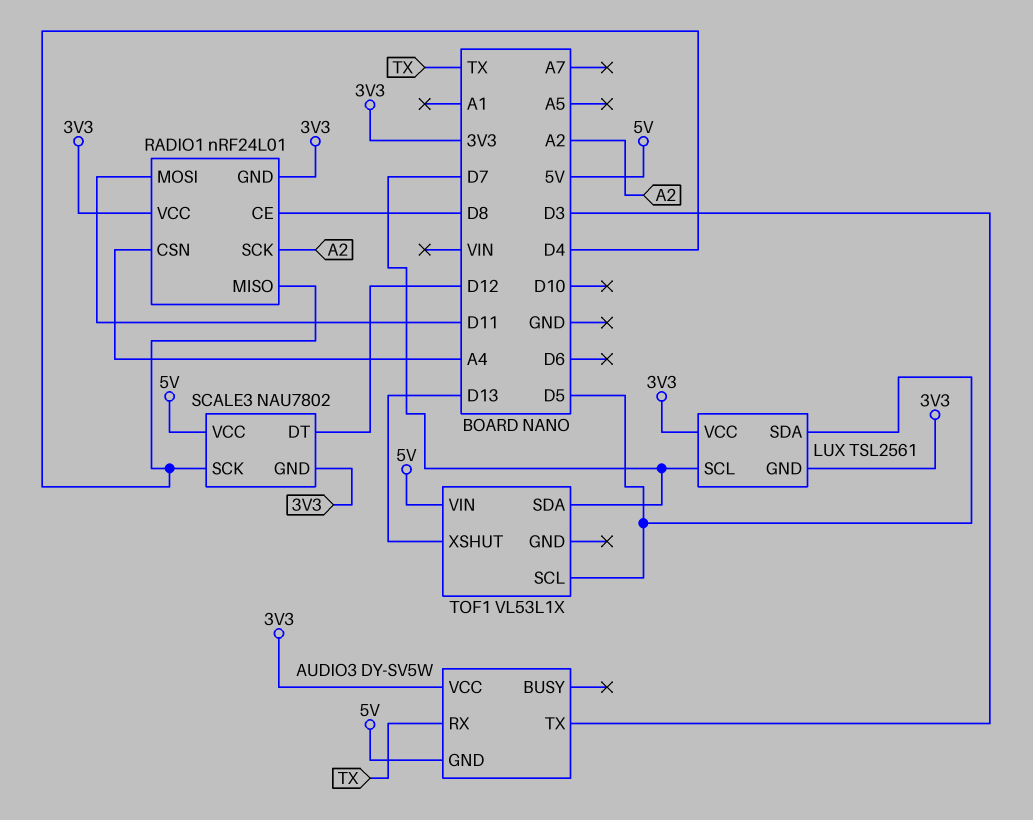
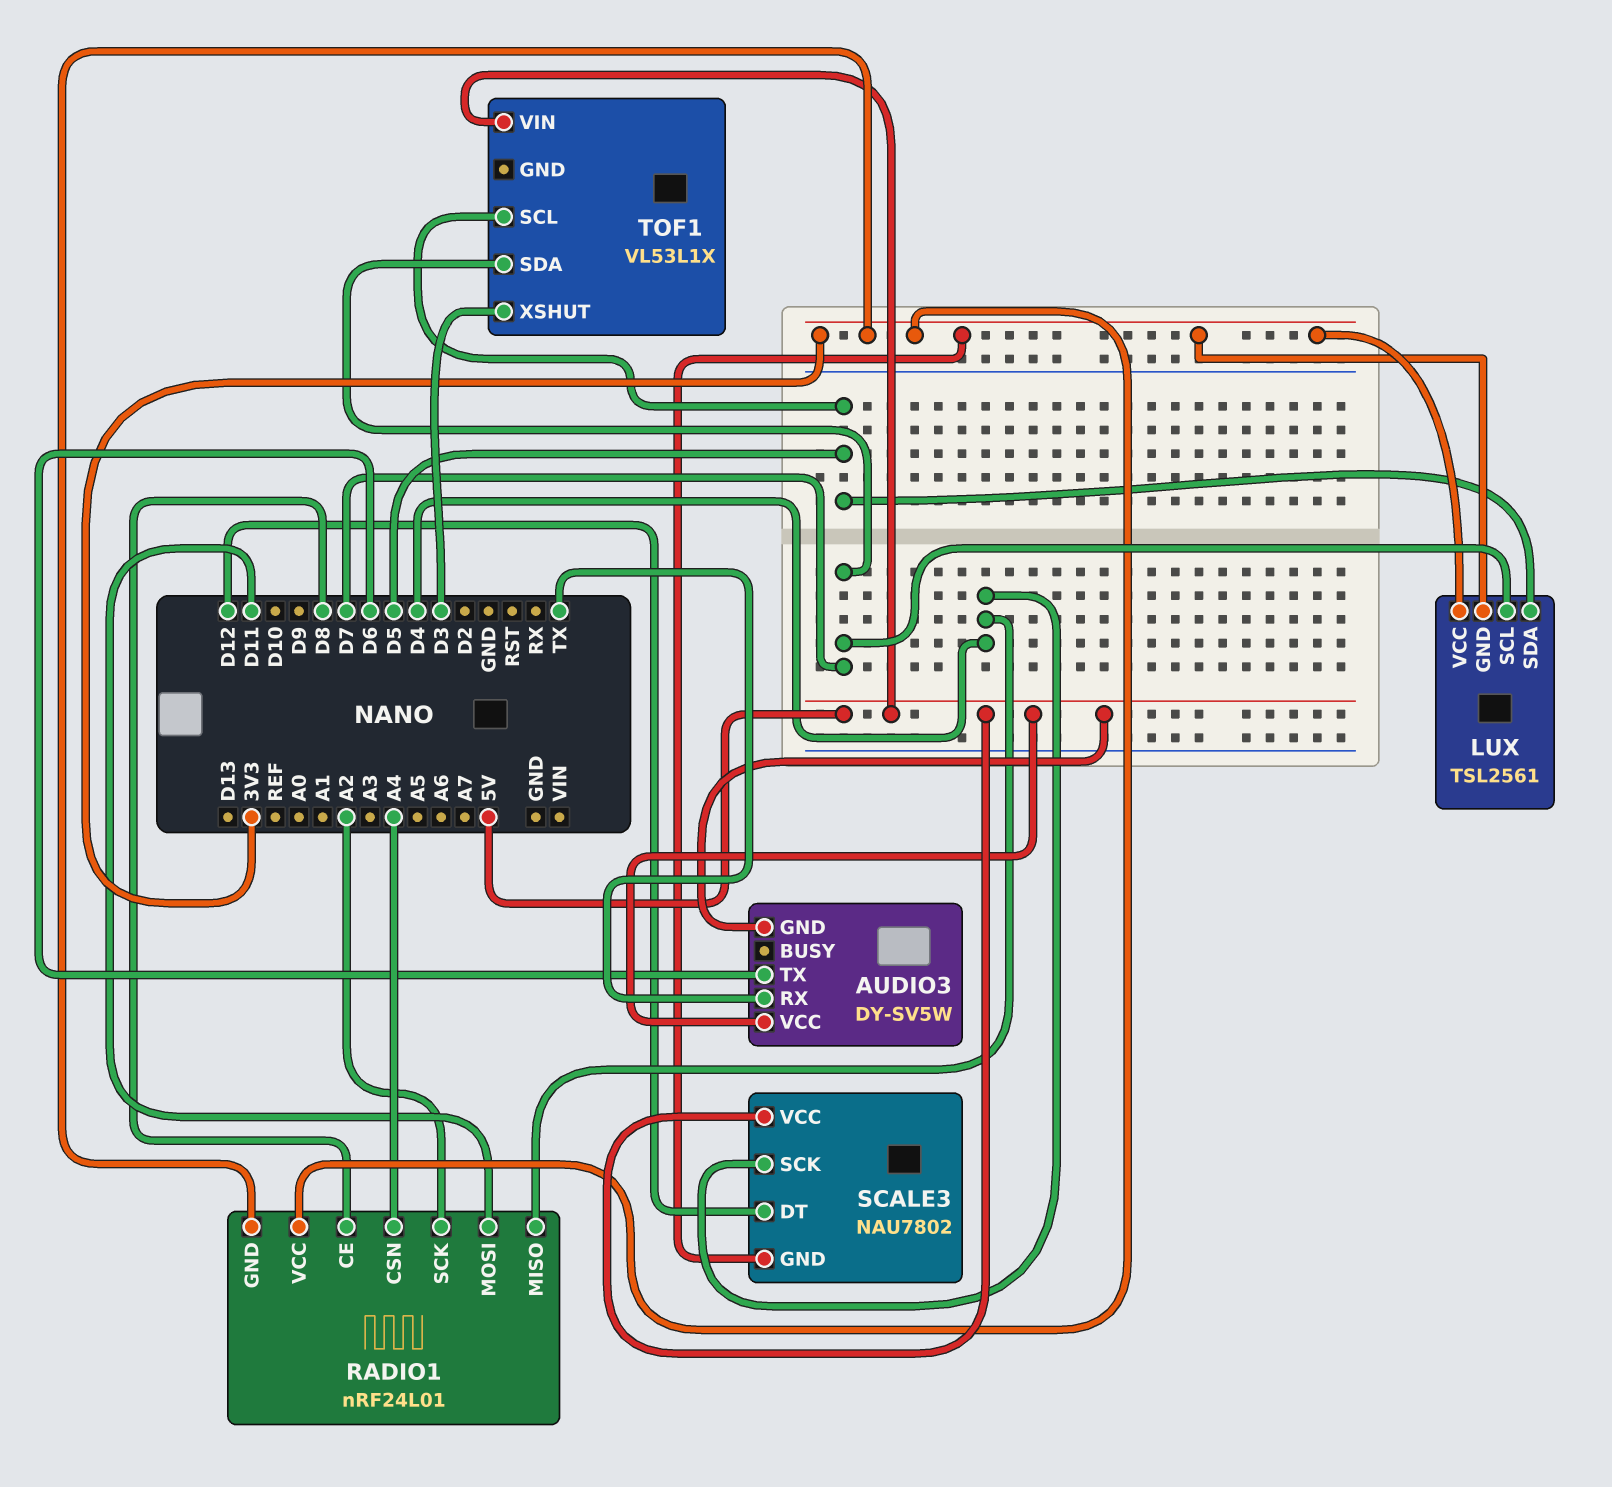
AUDIO3 pin TX: D3 -> D6
AUDIO3 pin VCC: 3V3 -> 5V
TOF1 pin XSHUT: D13 -> D3

